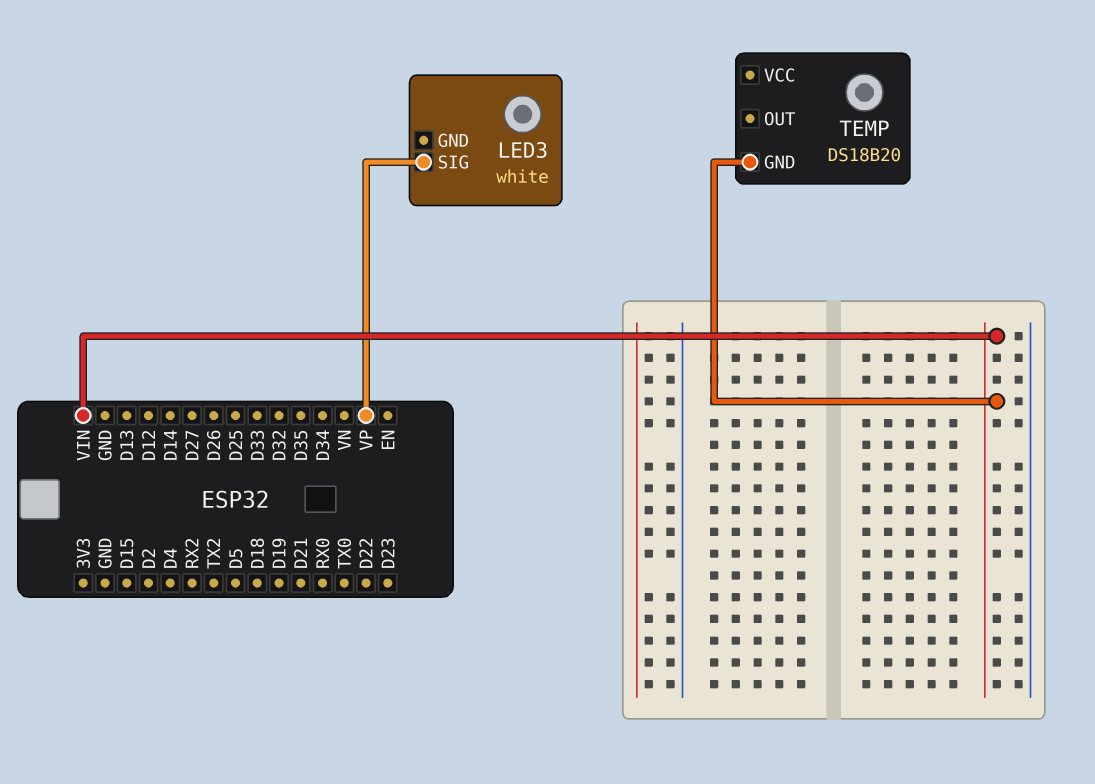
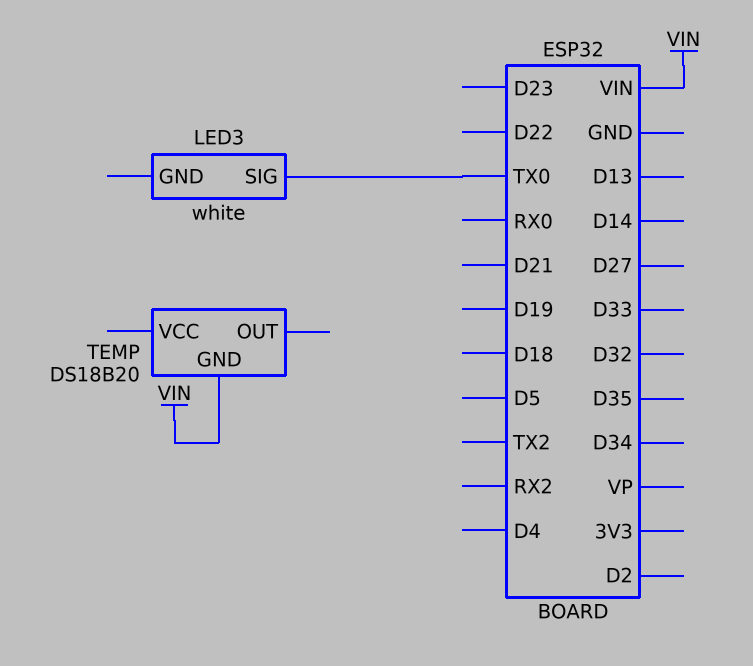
LED3 pin SIG: VP -> TX0

